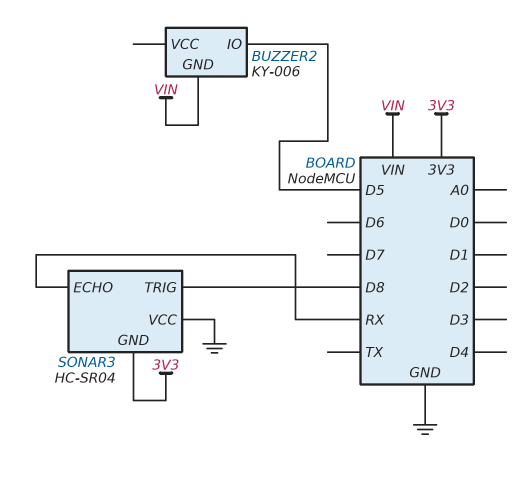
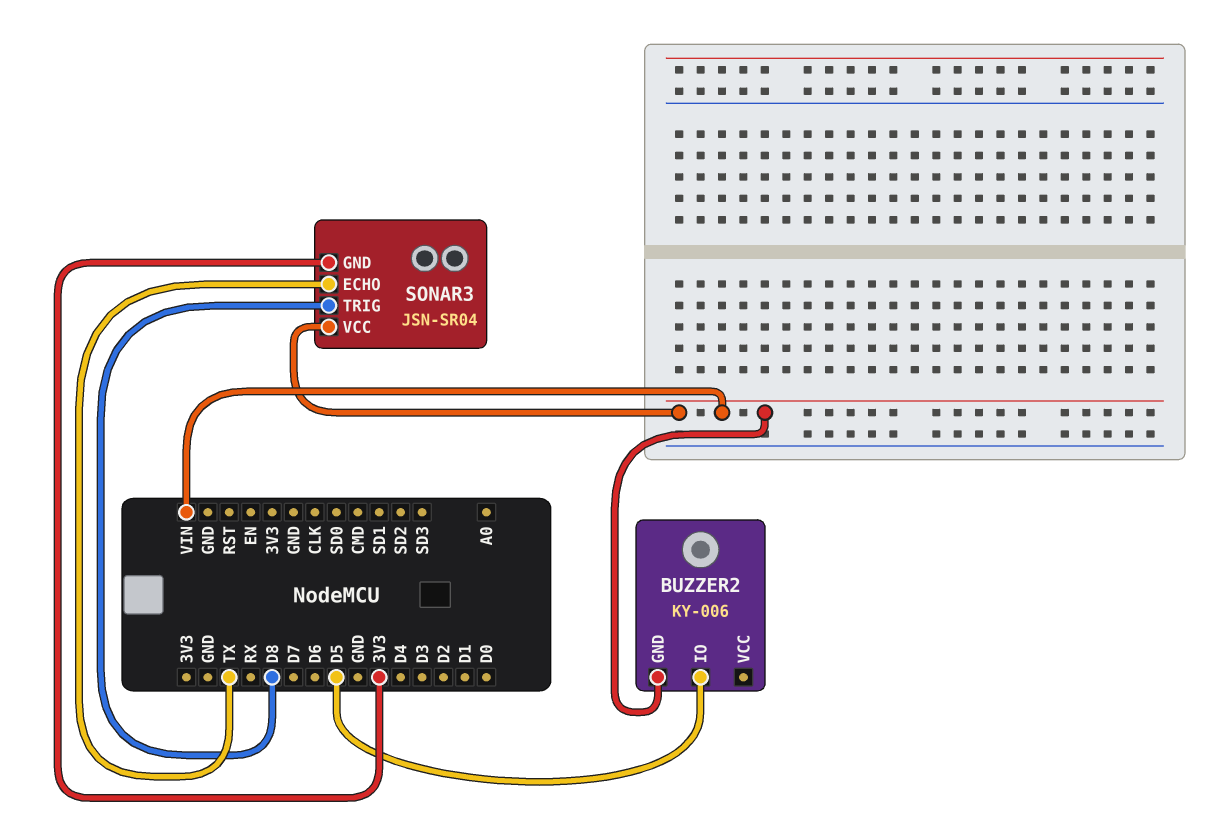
SONAR3: HC-SR04 -> JSN-SR04
SONAR3 pin ECHO: RX -> TX
SONAR3 pin VCC: GND -> VIN

